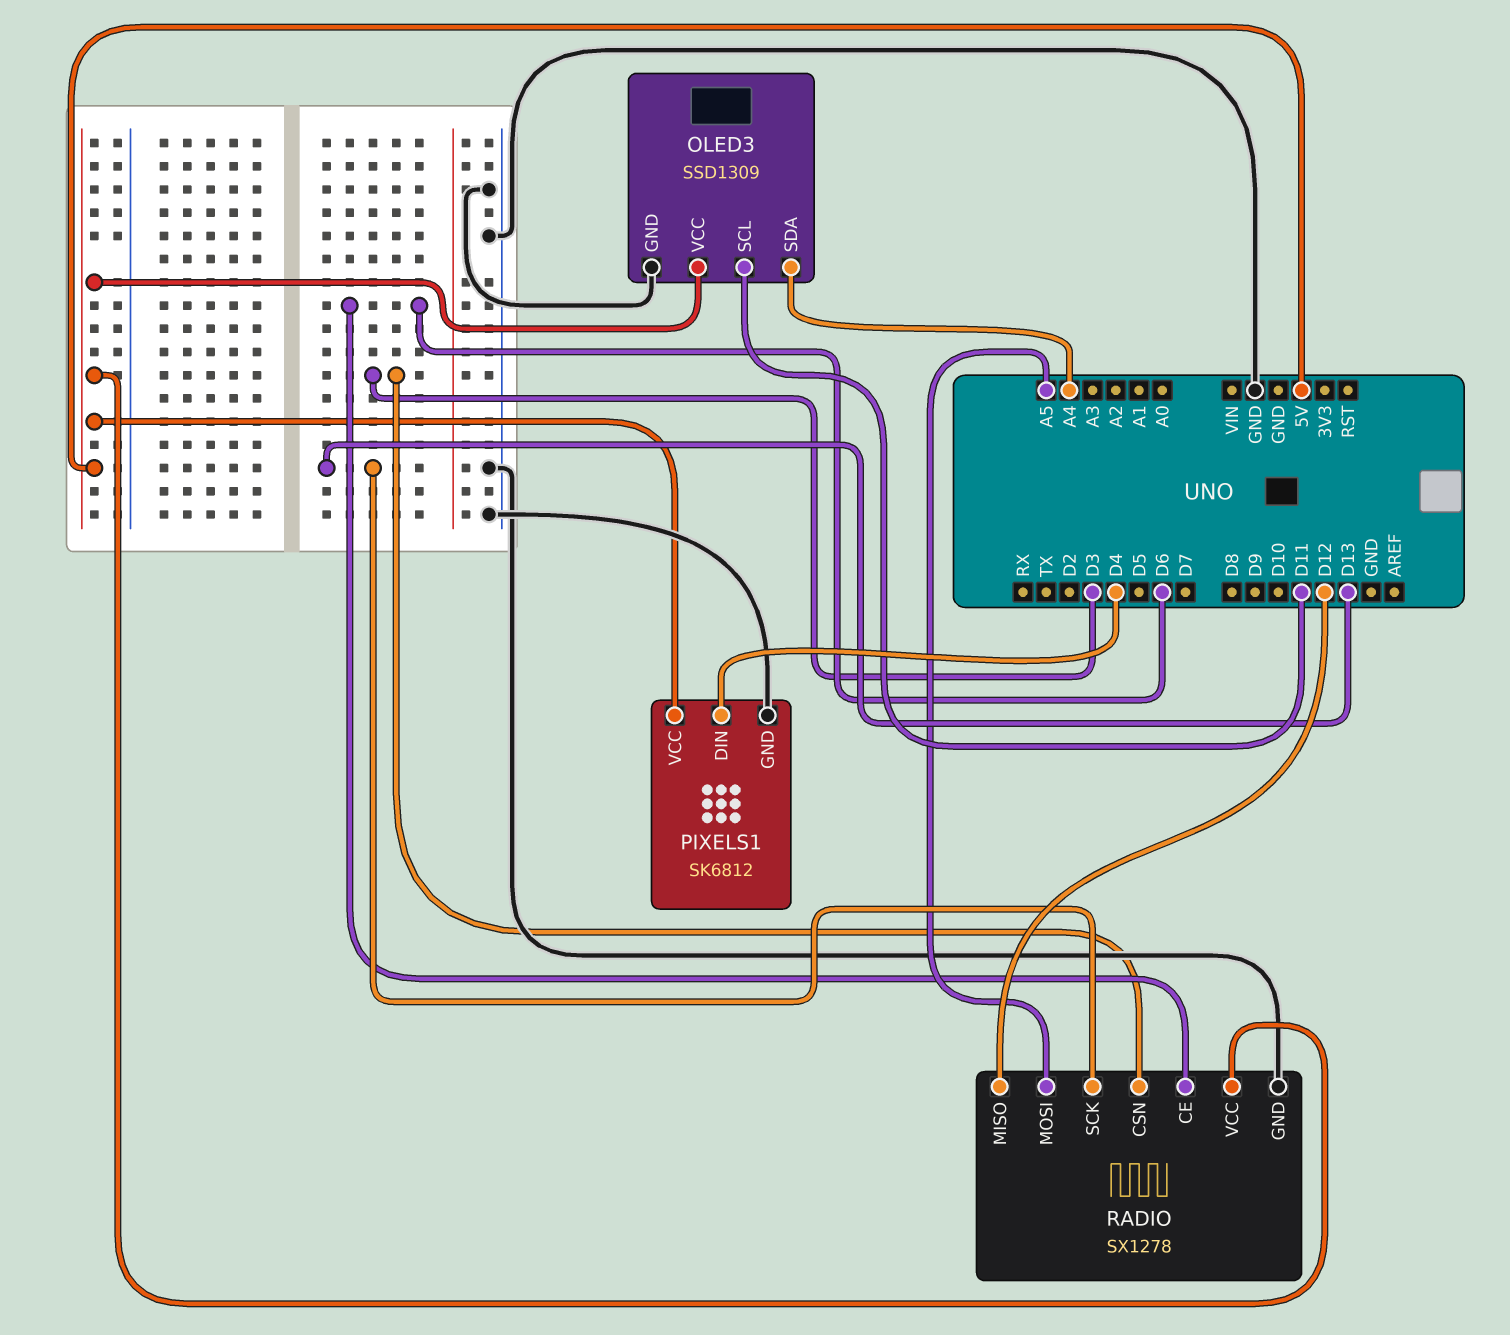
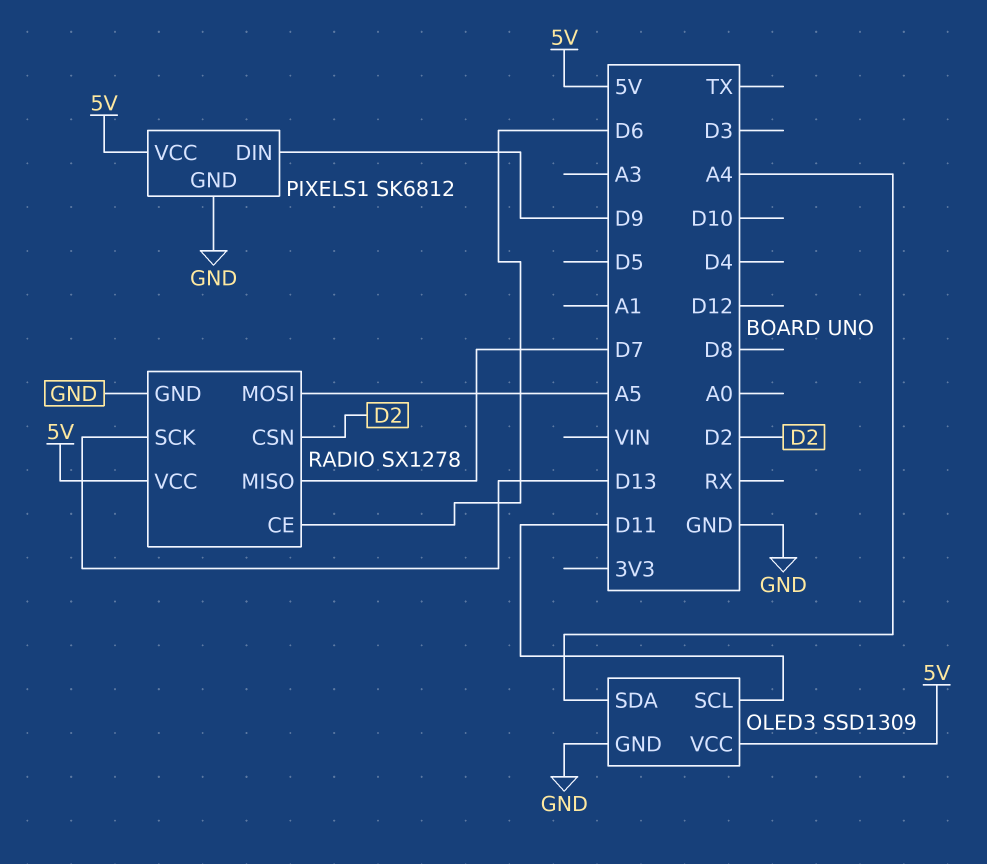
PIXELS1 pin DIN: D4 -> D9
RADIO pin CSN: D3 -> D2
RADIO pin MISO: D12 -> D7

